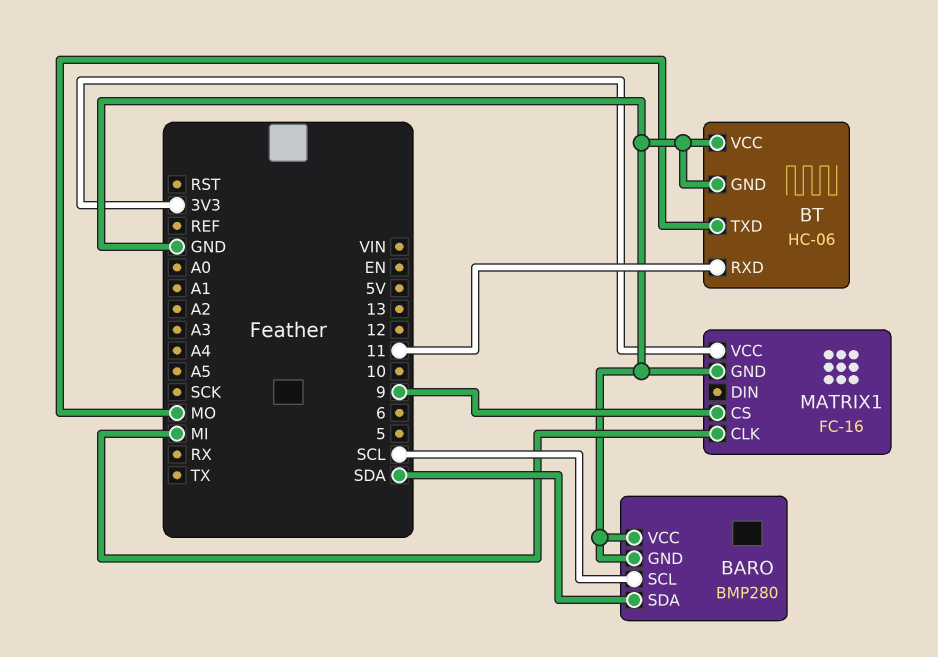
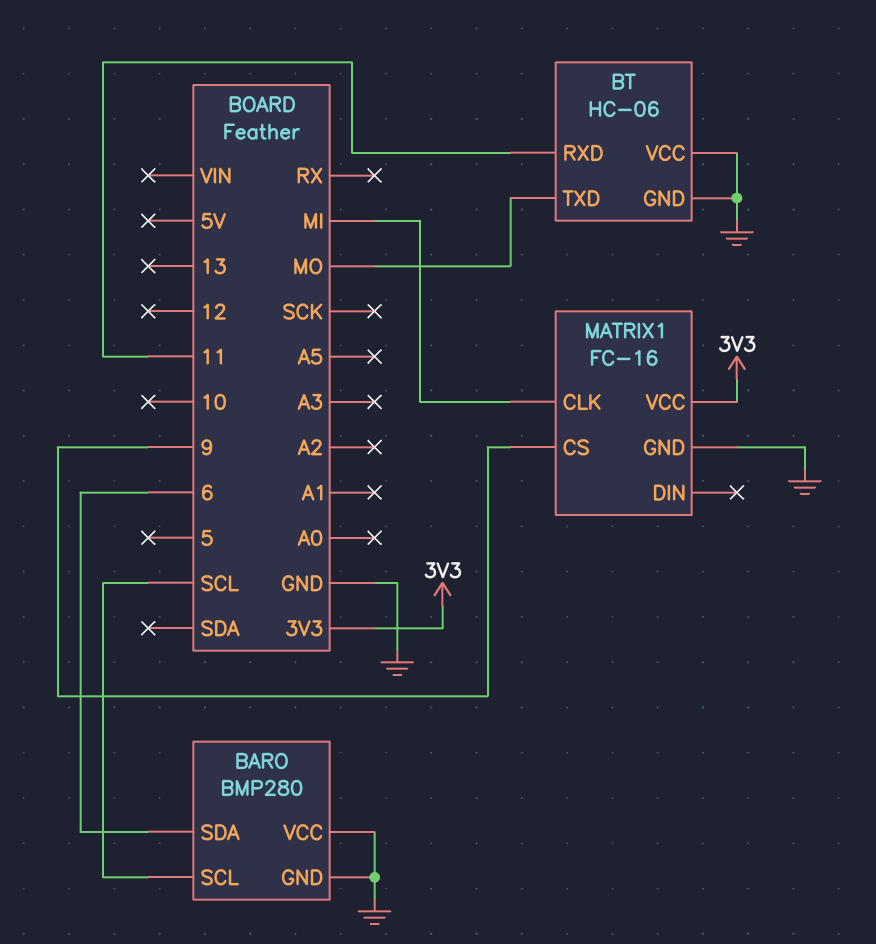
BARO pin SDA: SDA -> 6

